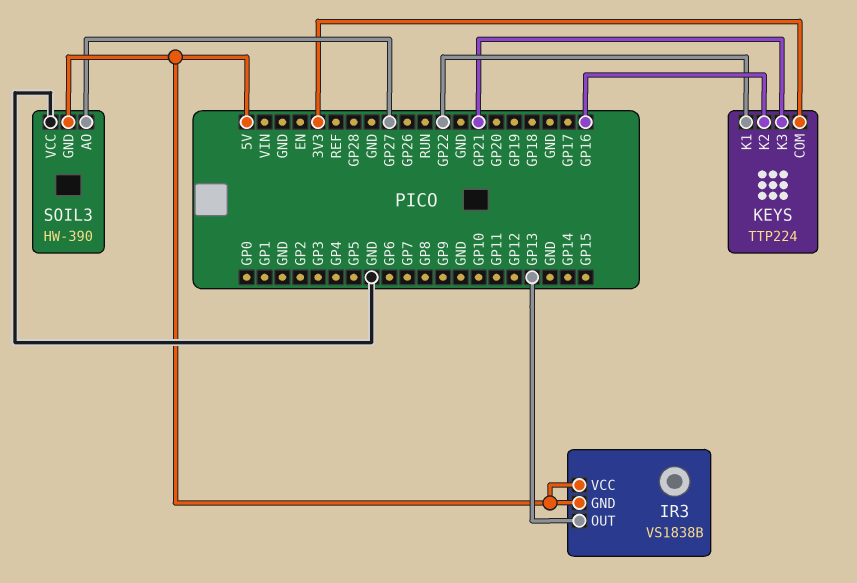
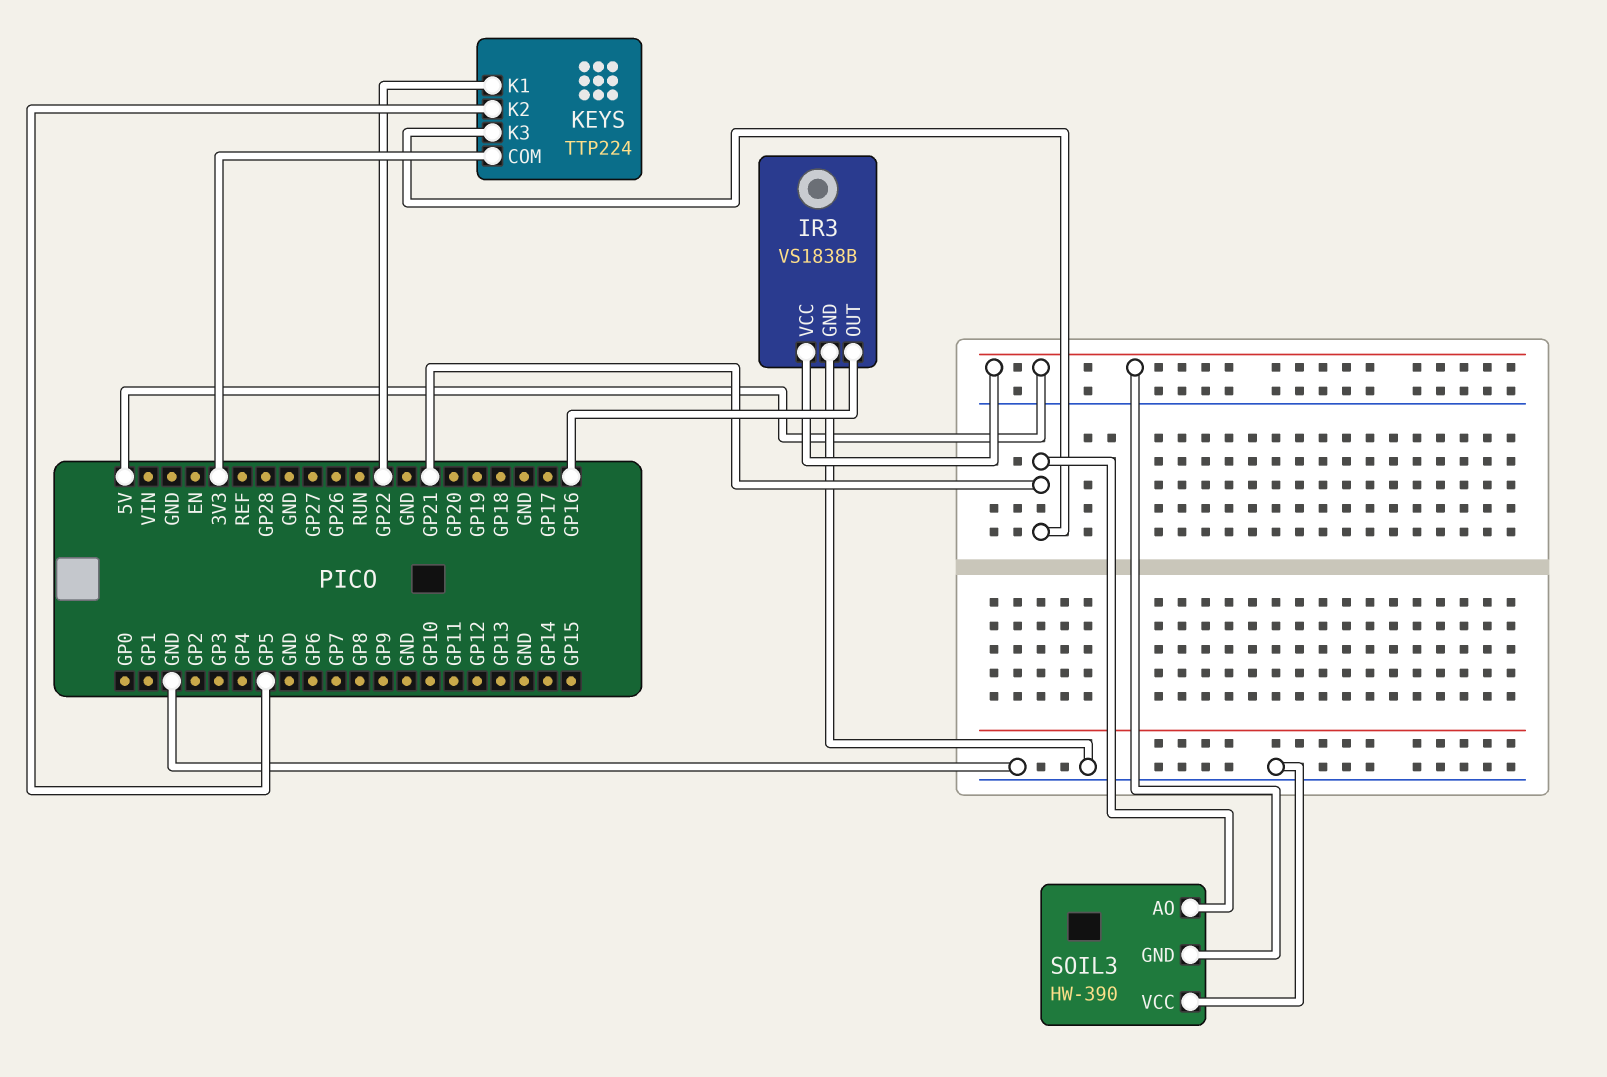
IR3 pin GND: 5V -> GND
IR3 pin OUT: GP13 -> GP16
KEYS pin K2: GP16 -> GP5
SOIL3 pin AO: GP27 -> GP21

